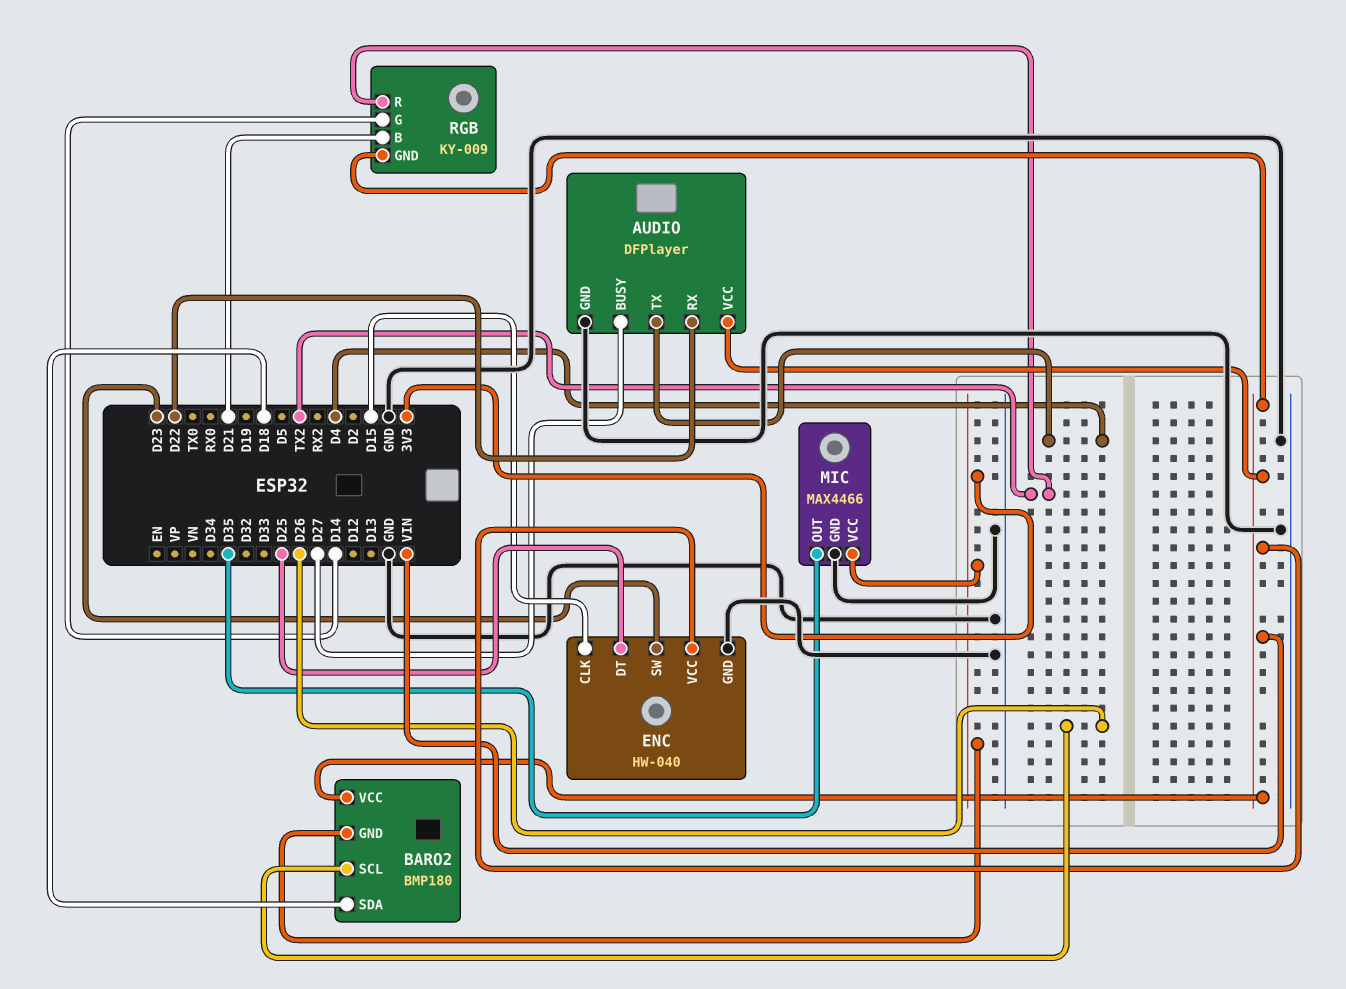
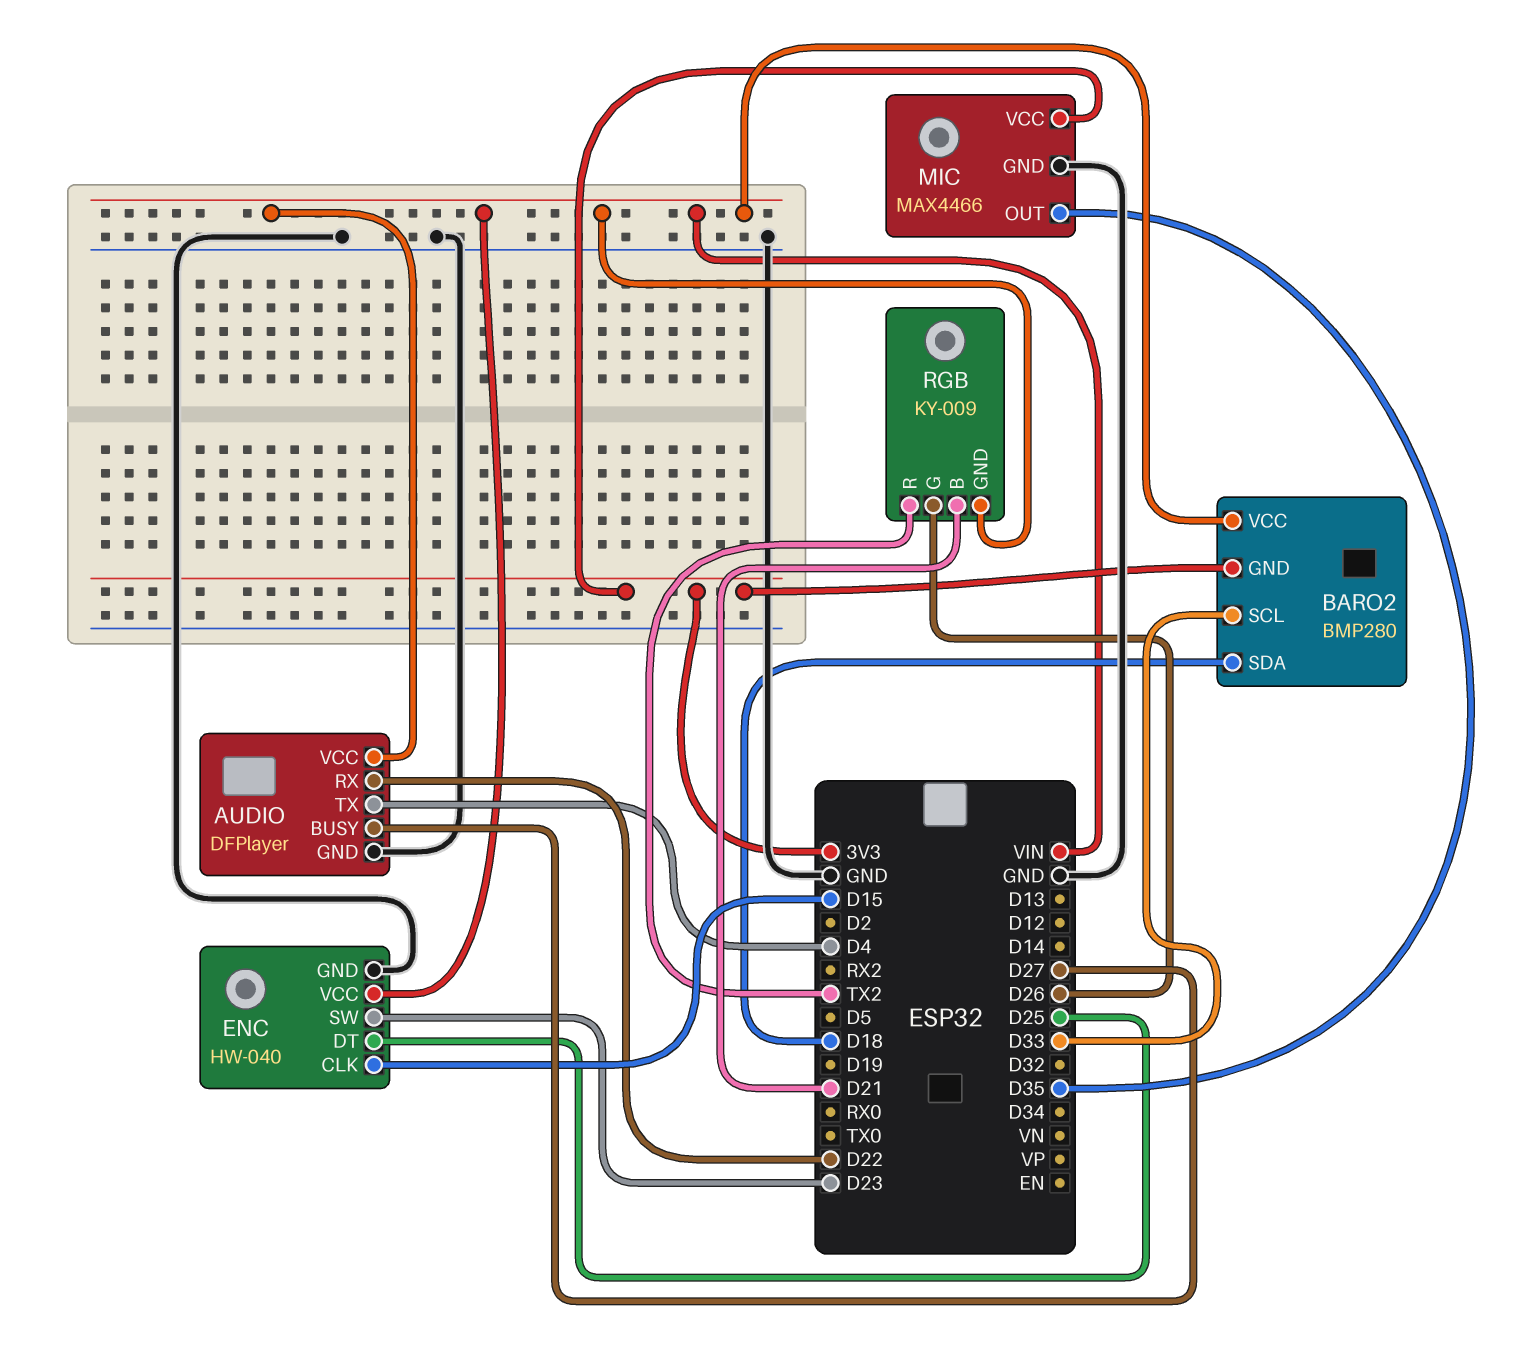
BARO2: BMP180 -> BMP280
BARO2 pin SCL: D26 -> D33
RGB pin G: D14 -> D26

